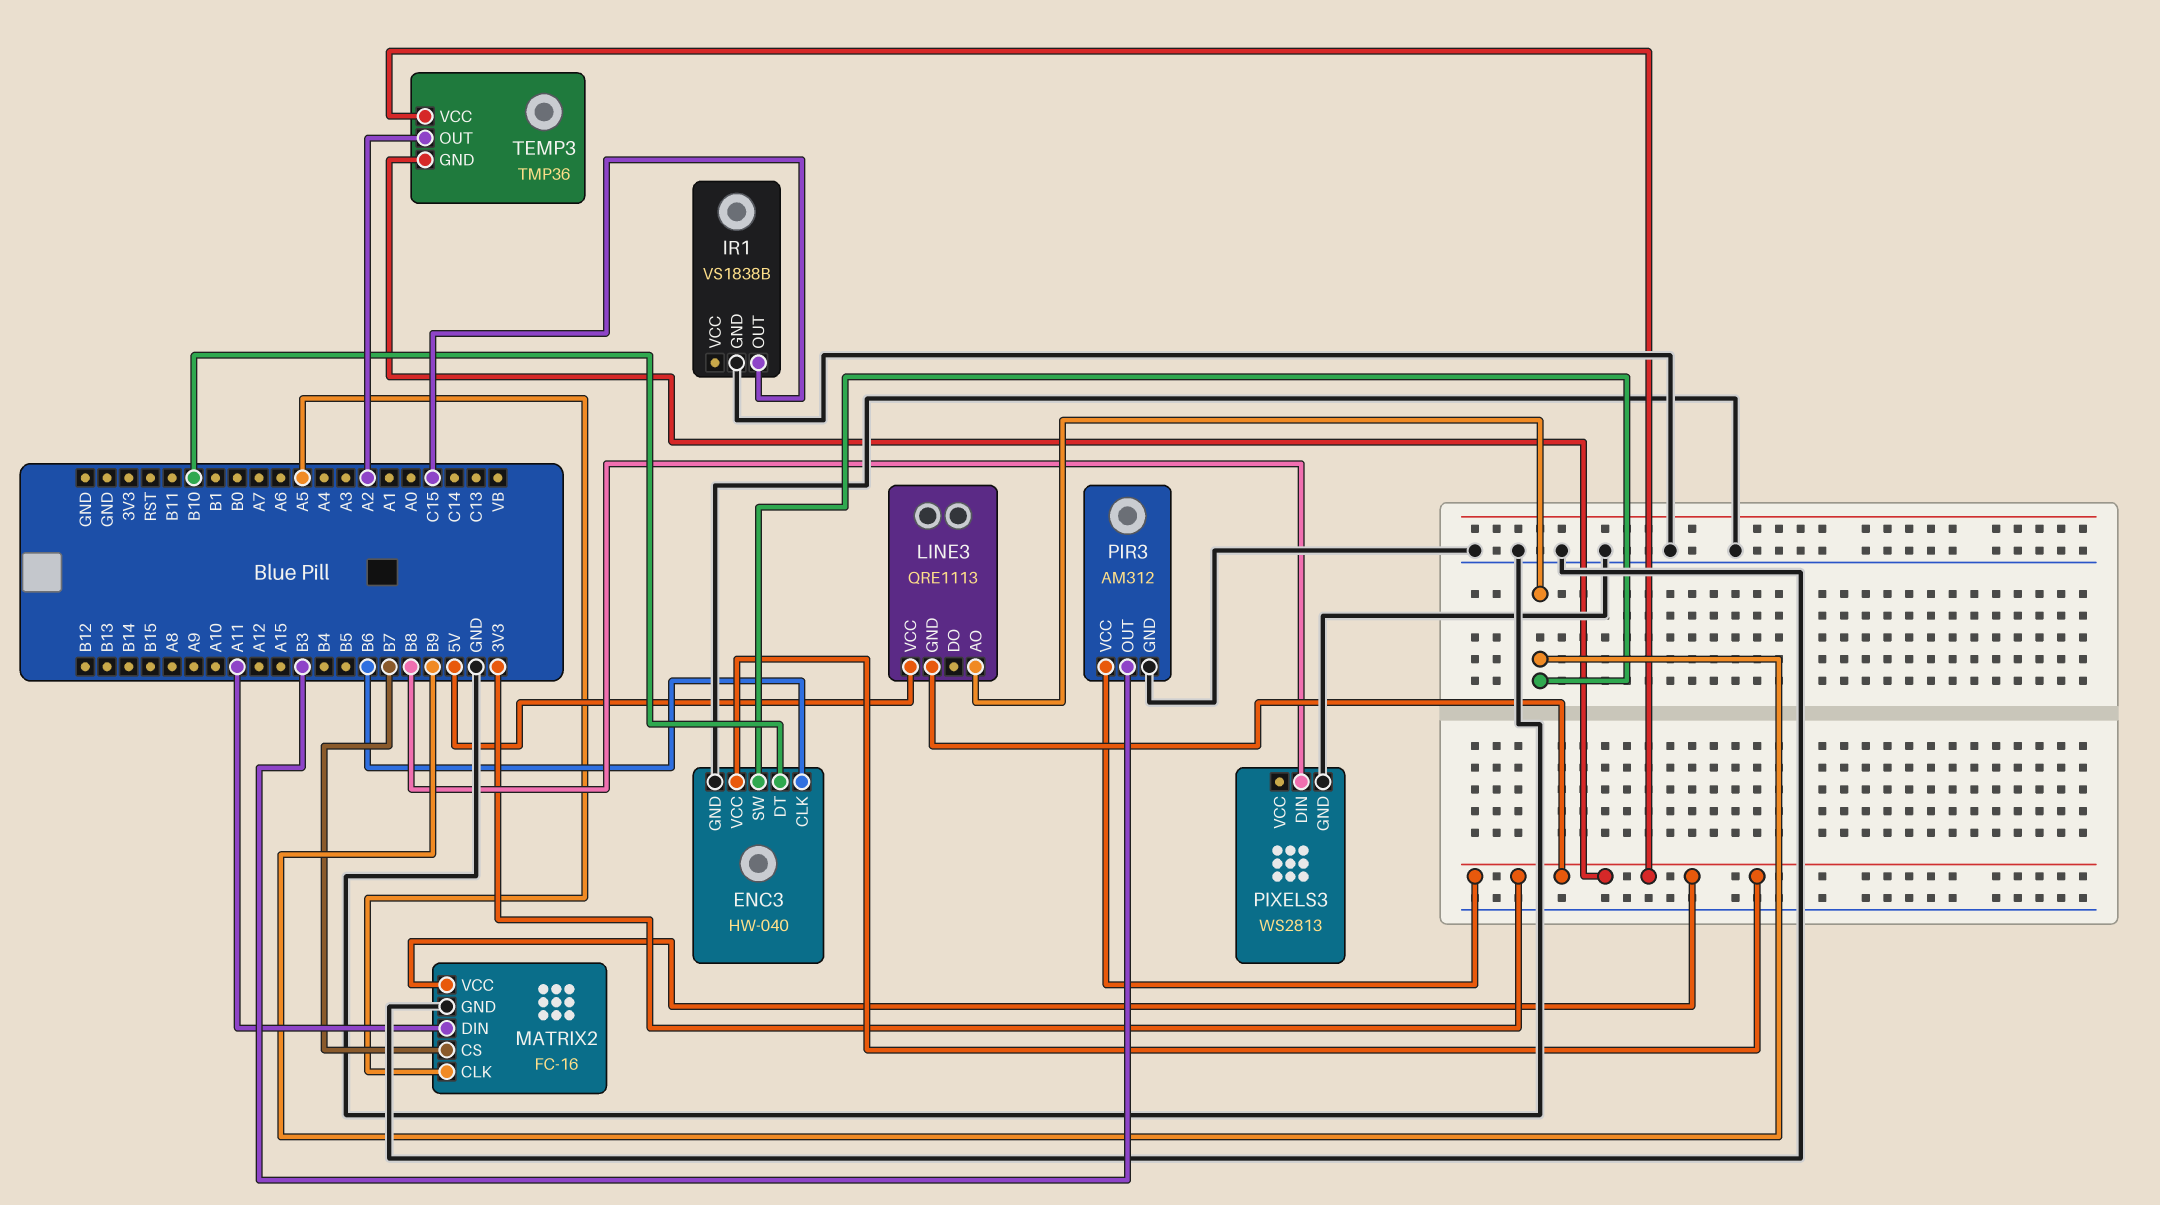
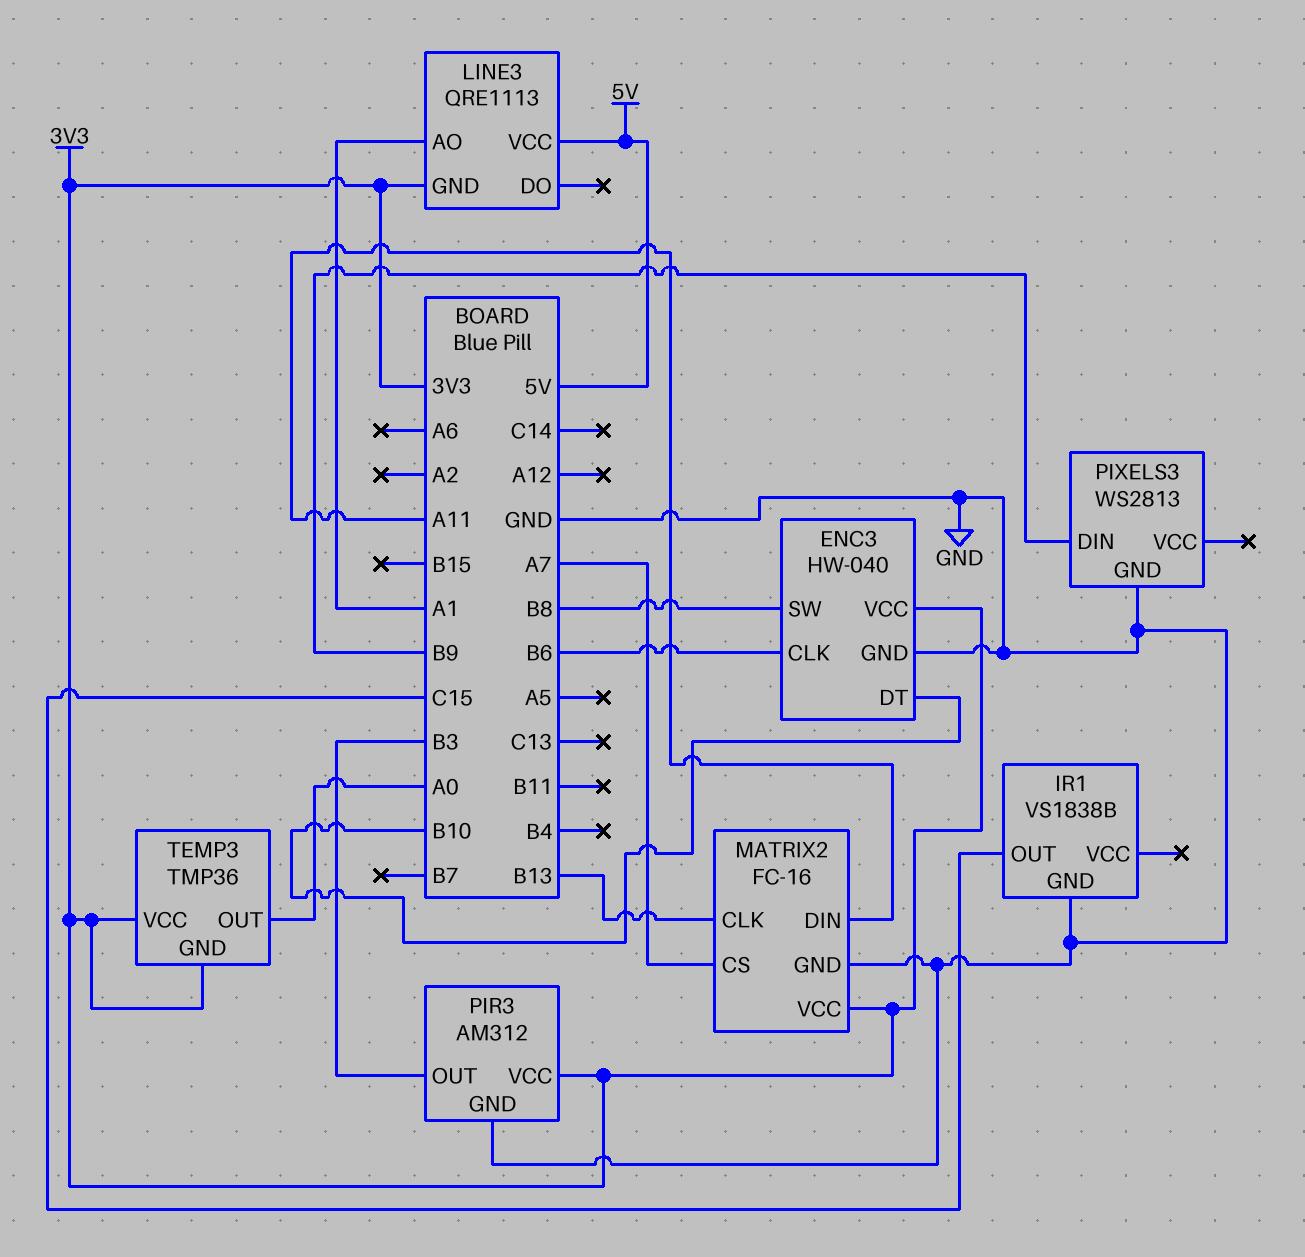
ENC3 pin SW: B9 -> B8
LINE3 pin AO: B9 -> A1
MATRIX2 pin CLK: A5 -> B13
MATRIX2 pin CS: B7 -> A7
PIXELS3 pin DIN: B8 -> B9
TEMP3 pin OUT: A2 -> A0

